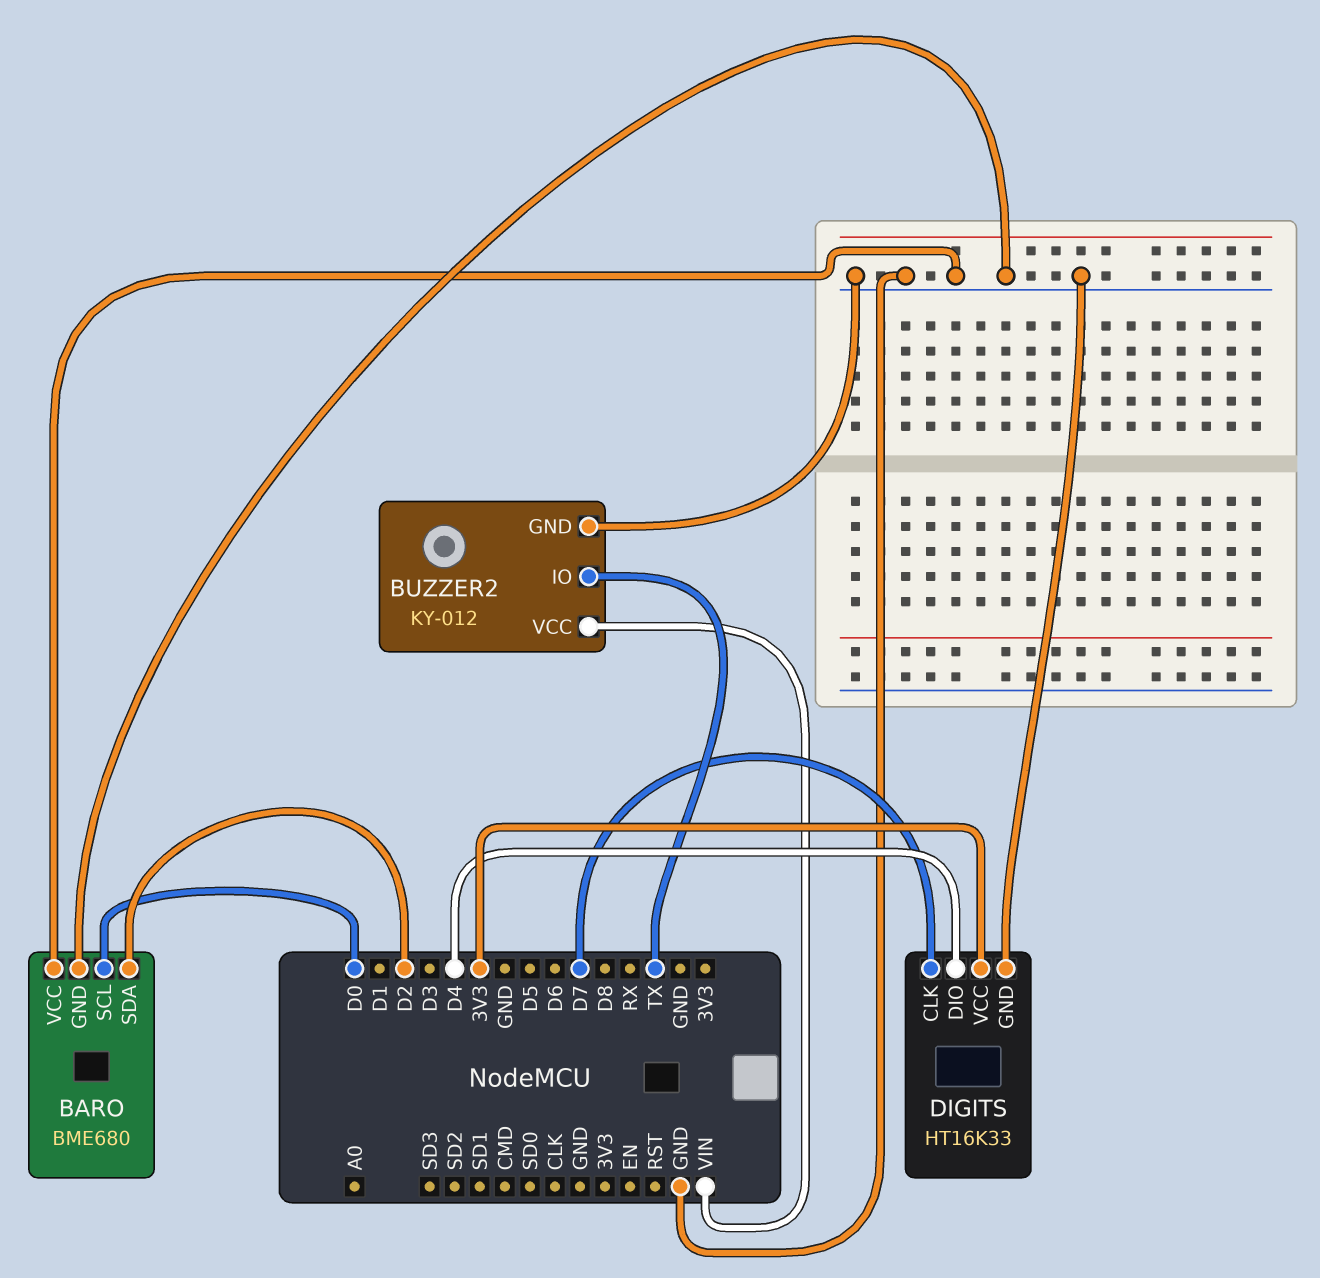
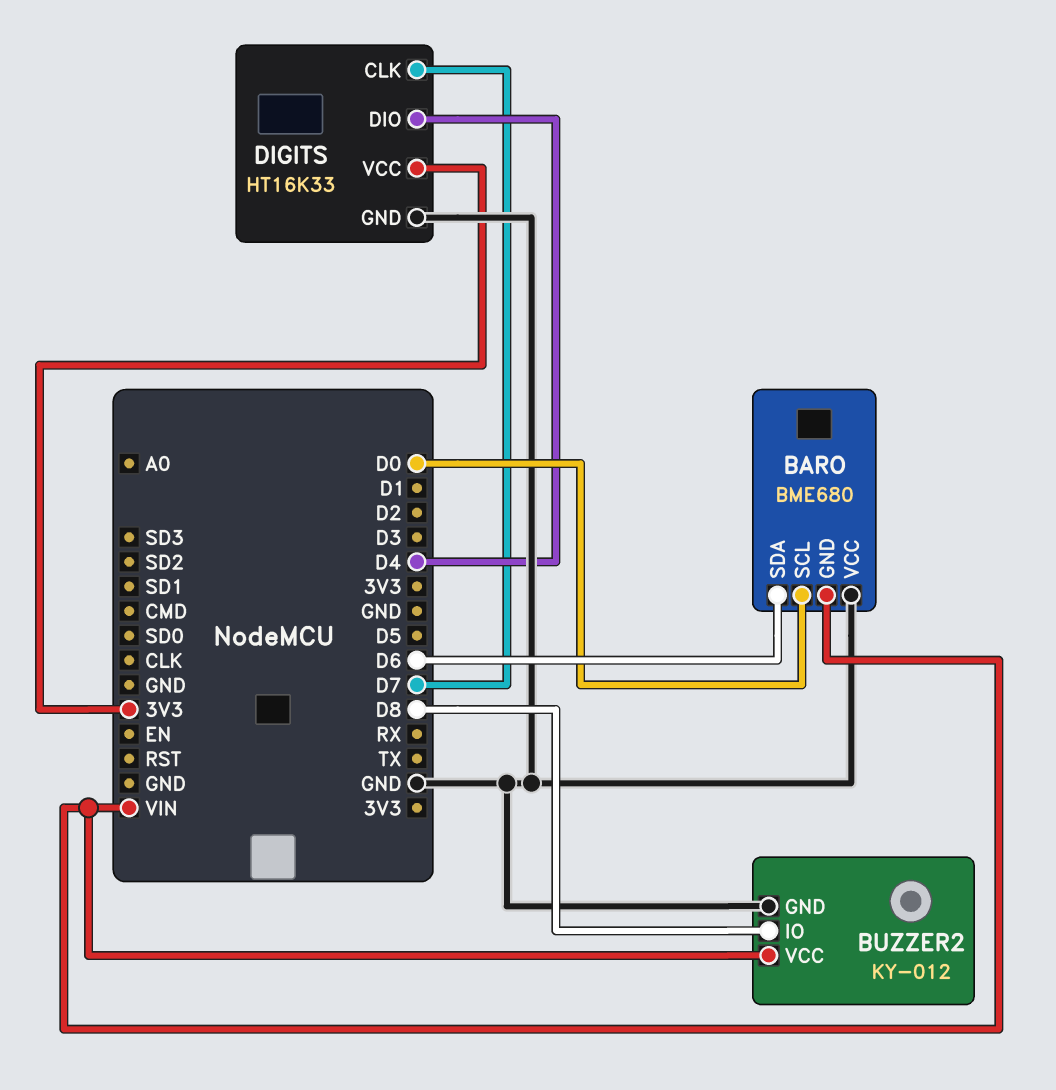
BARO pin GND: GND -> VIN
BARO pin SDA: D2 -> D6
BUZZER2 pin IO: TX -> D8

